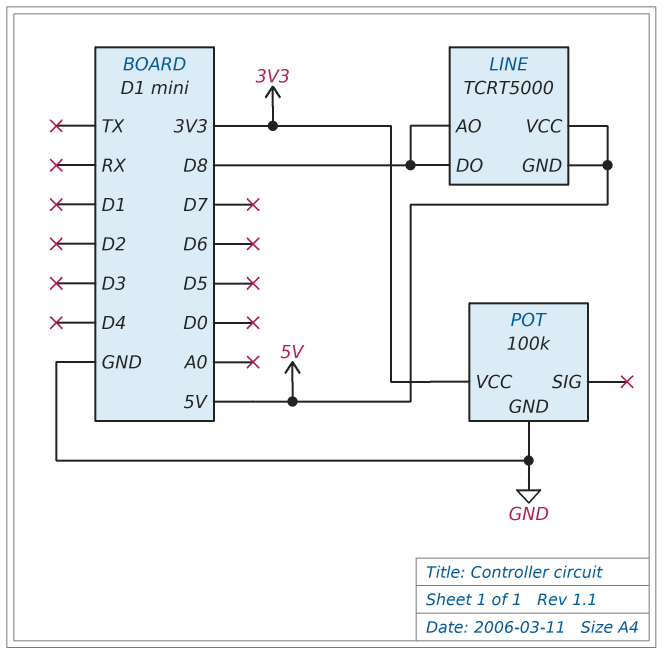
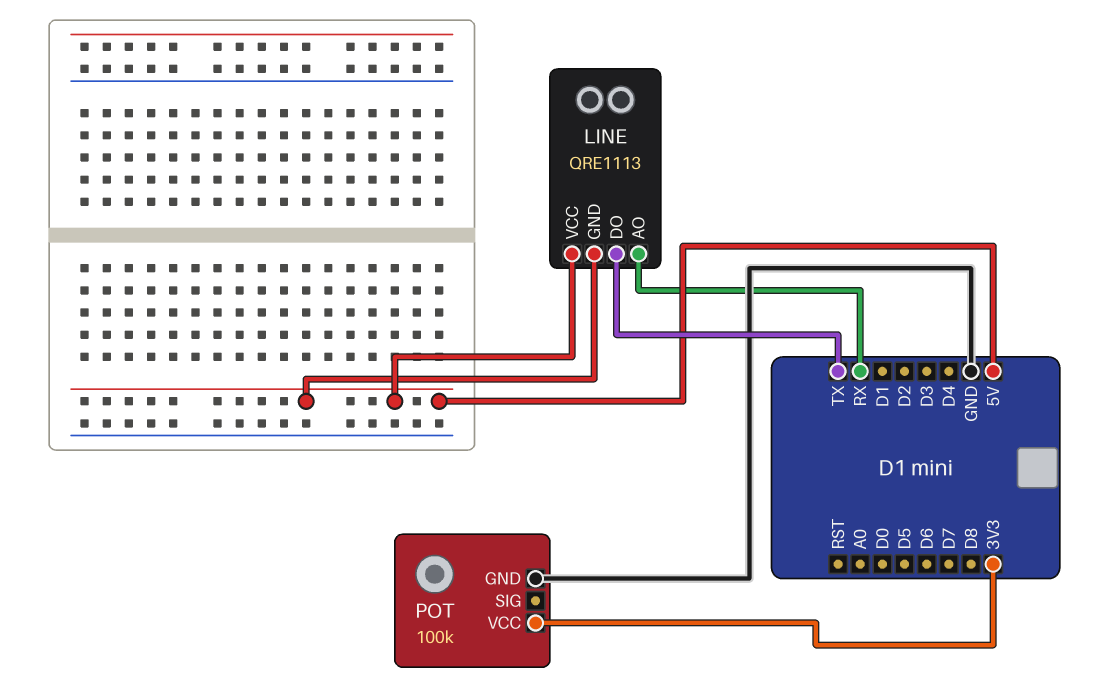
LINE: TCRT5000 -> QRE1113
LINE pin AO: D8 -> RX
LINE pin DO: D8 -> TX

